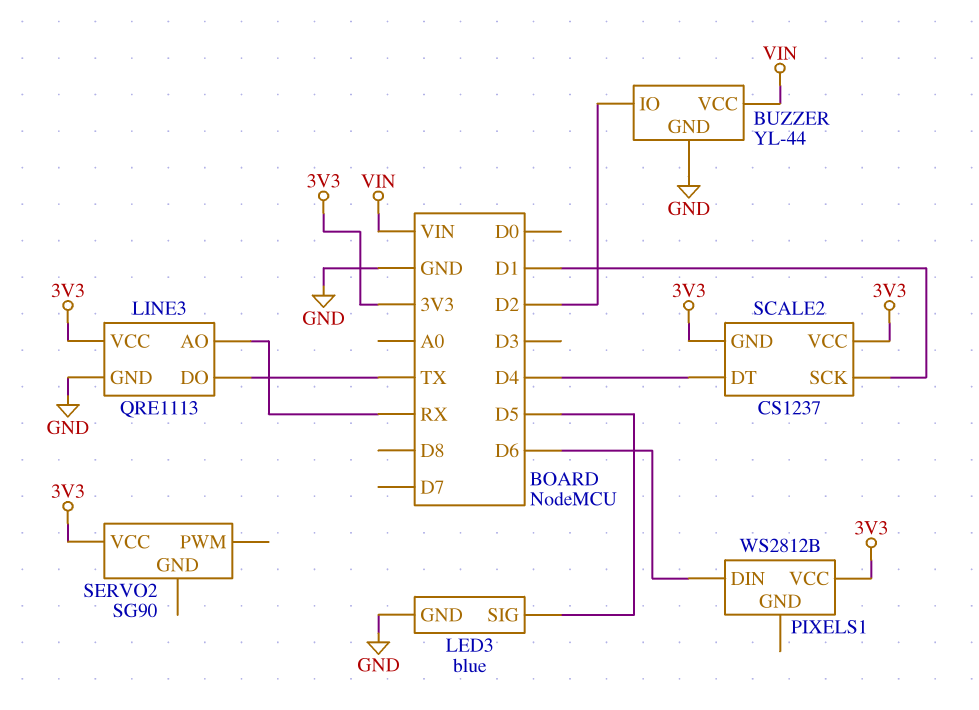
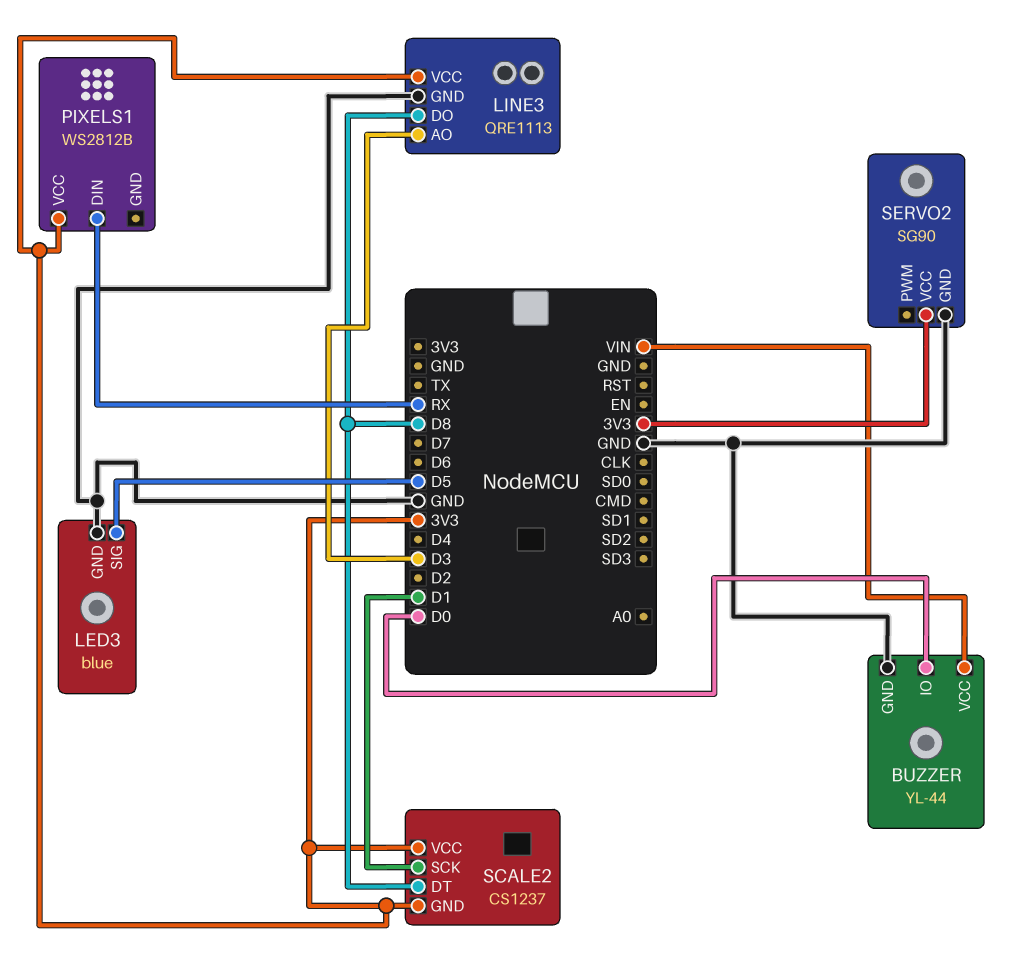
BUZZER pin IO: D2 -> D0
LINE3 pin AO: RX -> D3
LINE3 pin DO: TX -> D8
PIXELS1 pin DIN: D6 -> RX
SCALE2 pin DT: D4 -> D8
SERVO2 pin GND: none -> GND

